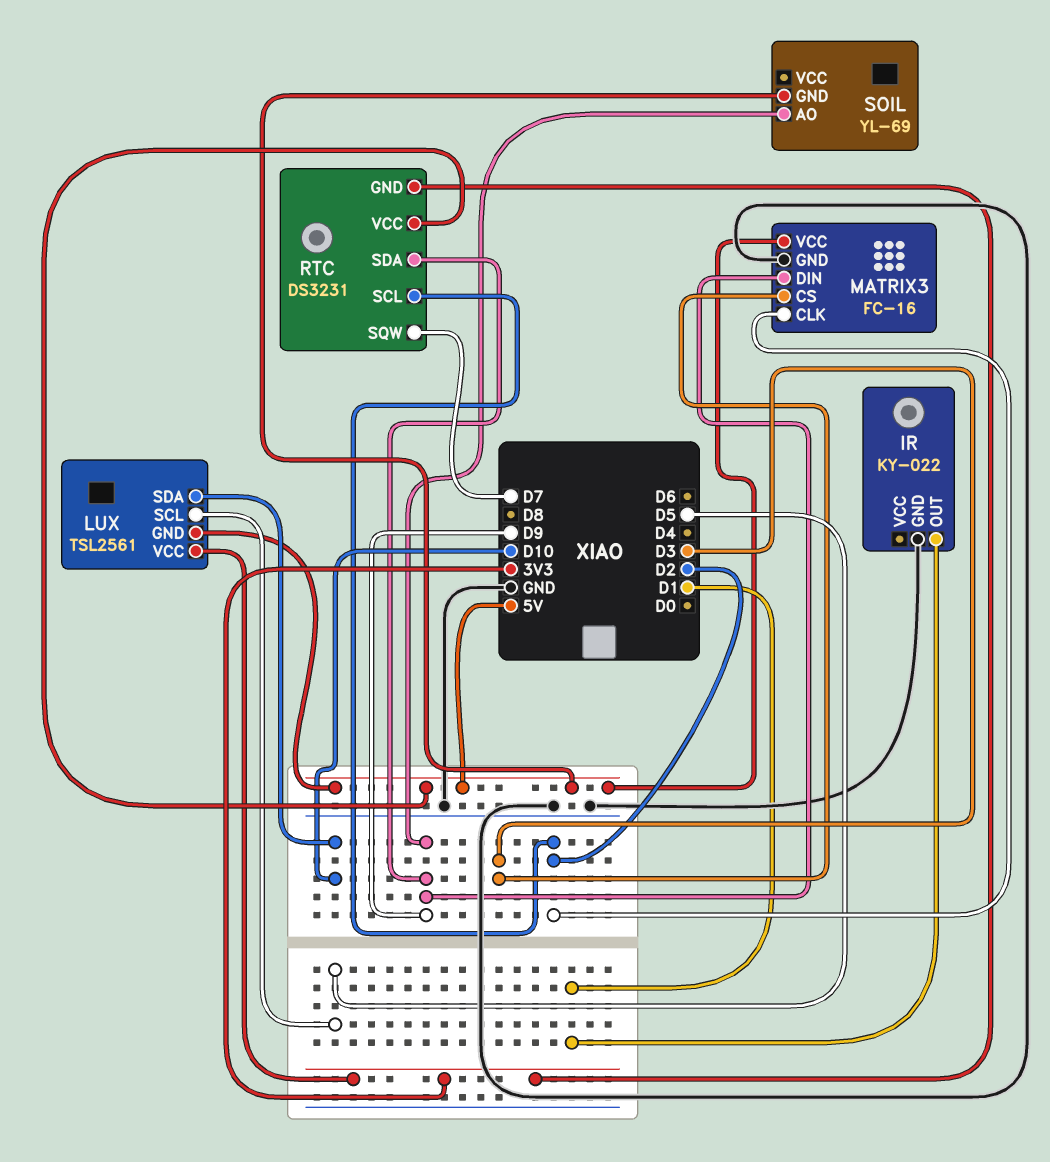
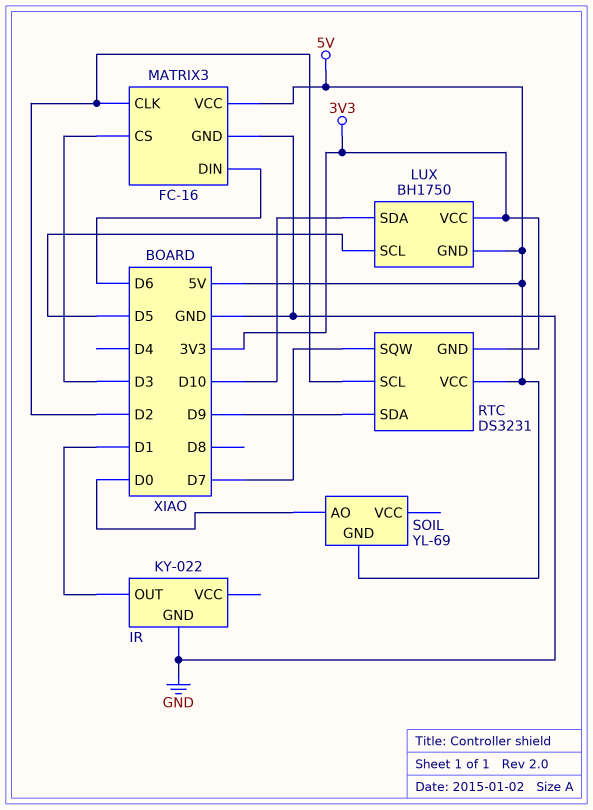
LUX: TSL2561 -> BH1750
MATRIX3 pin DIN: D9 -> D6
SOIL pin AO: D9 -> D0

